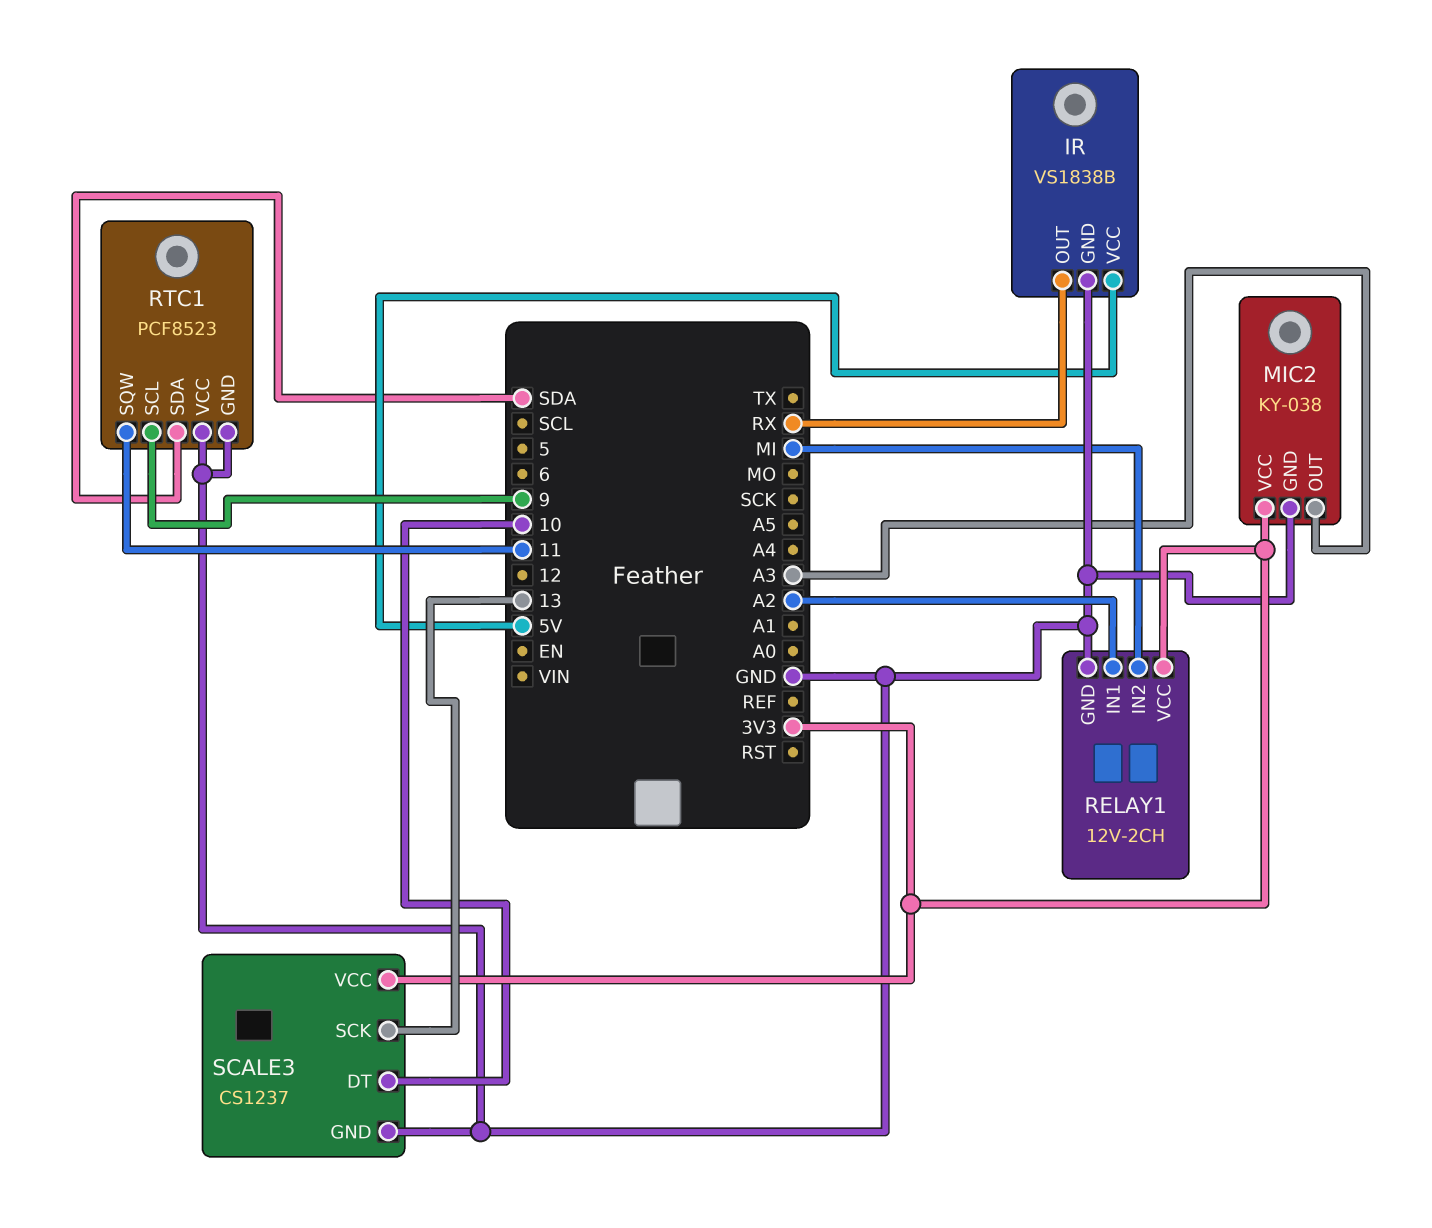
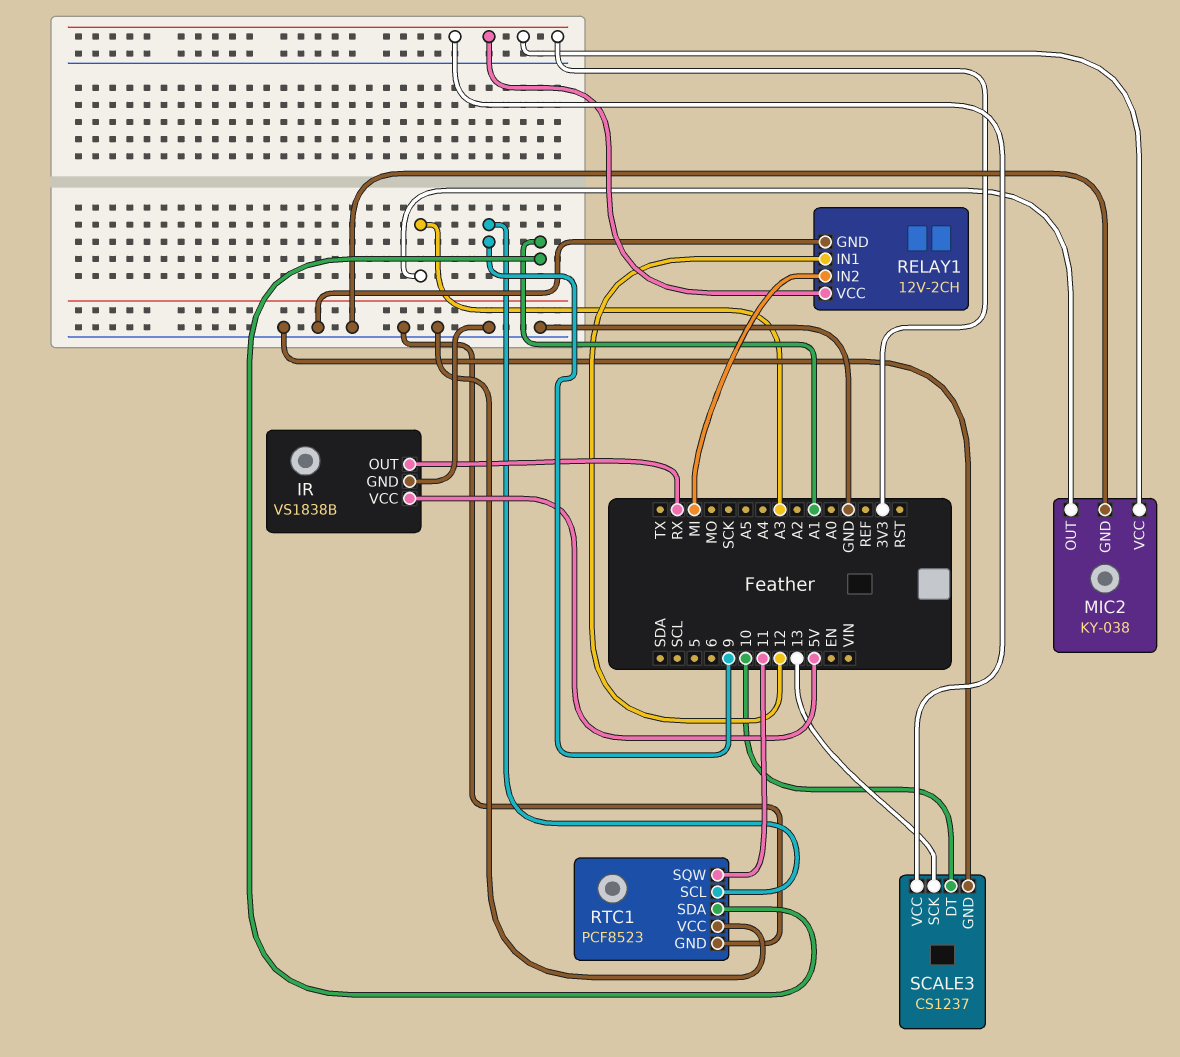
RELAY1 pin IN1: A2 -> 12
RTC1 pin SDA: SDA -> A1

